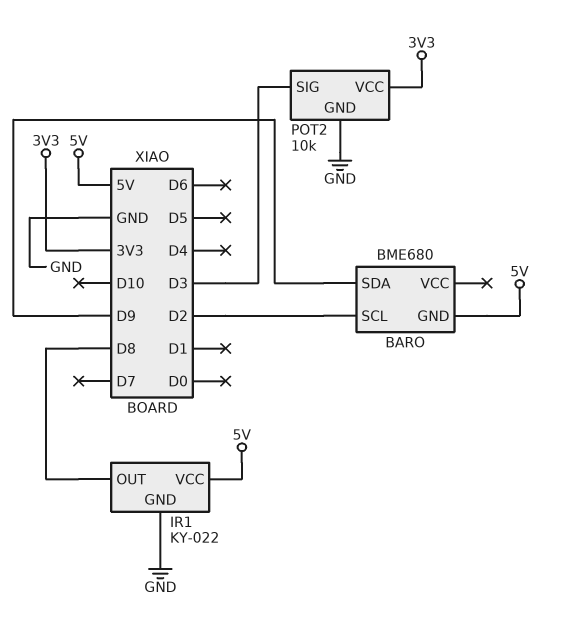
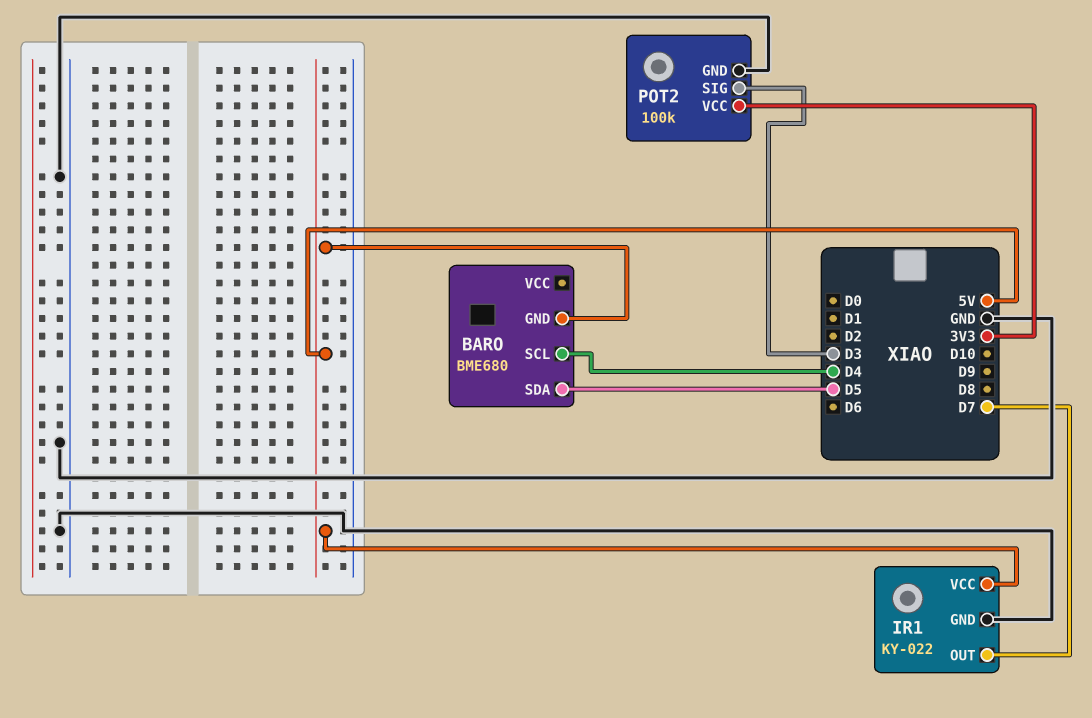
BARO pin SCL: D2 -> D4
BARO pin SDA: D9 -> D5
IR1 pin OUT: D8 -> D7
POT2: 10k -> 100k

